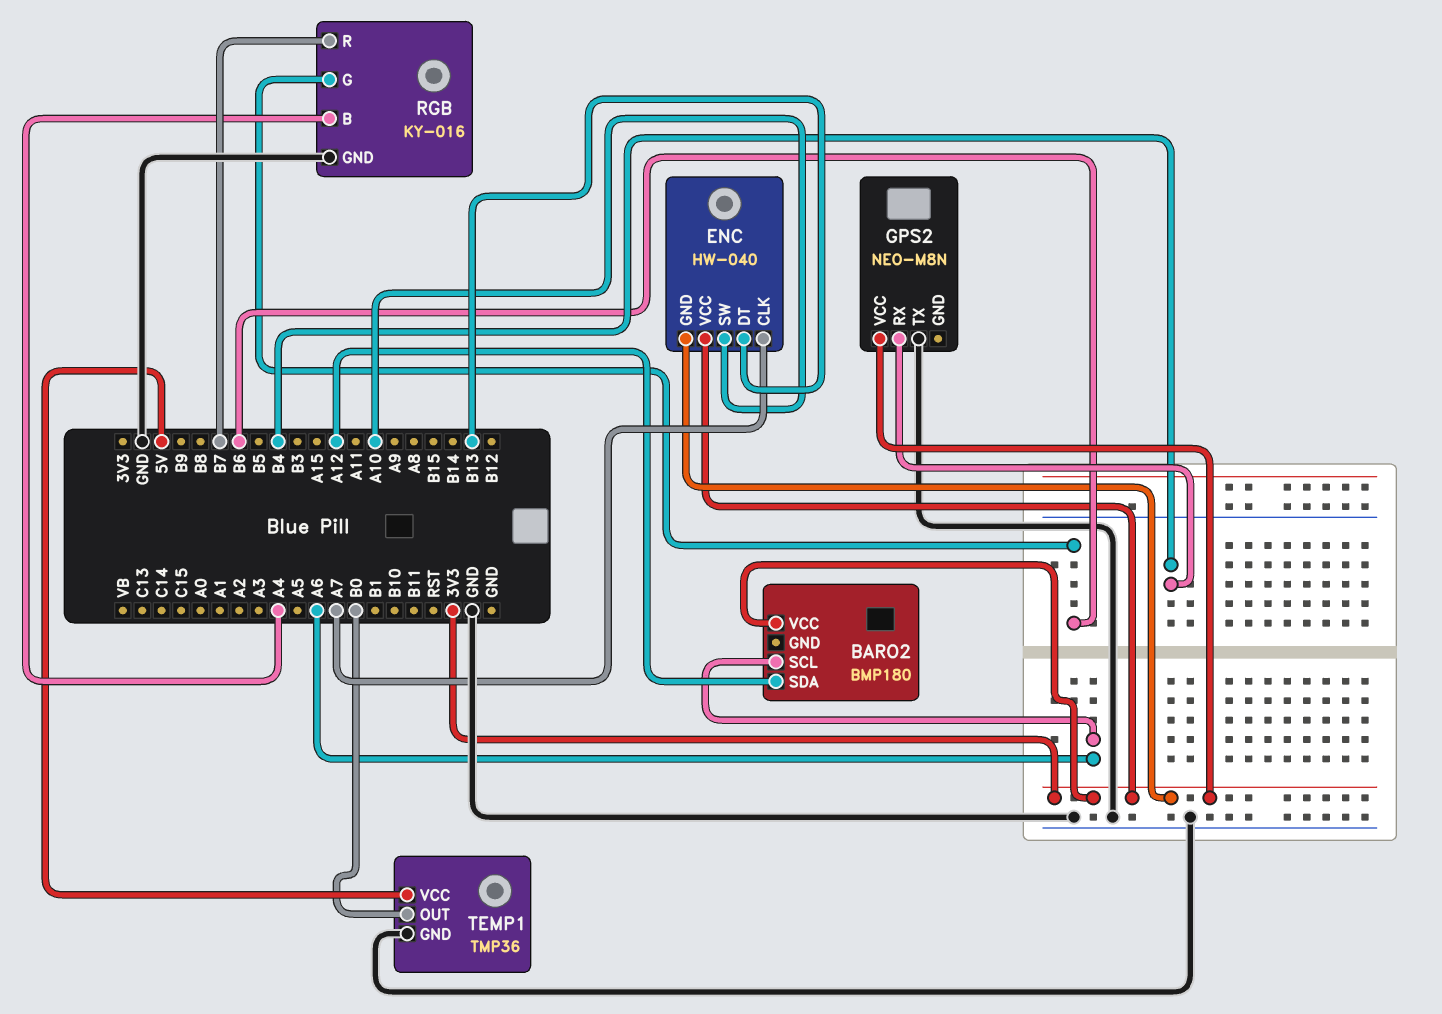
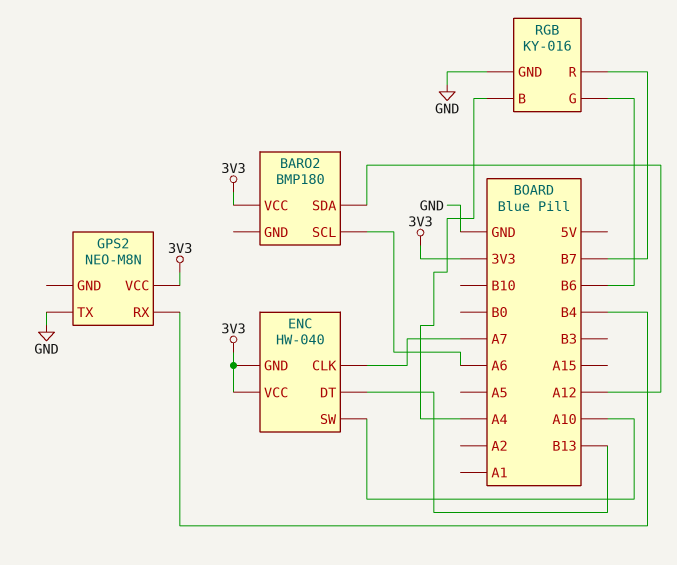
TEMP1: TMP36 -> none
TEMP1 pin GND: GND -> none
TEMP1 pin OUT: B0 -> none
TEMP1 pin VCC: 5V -> none

